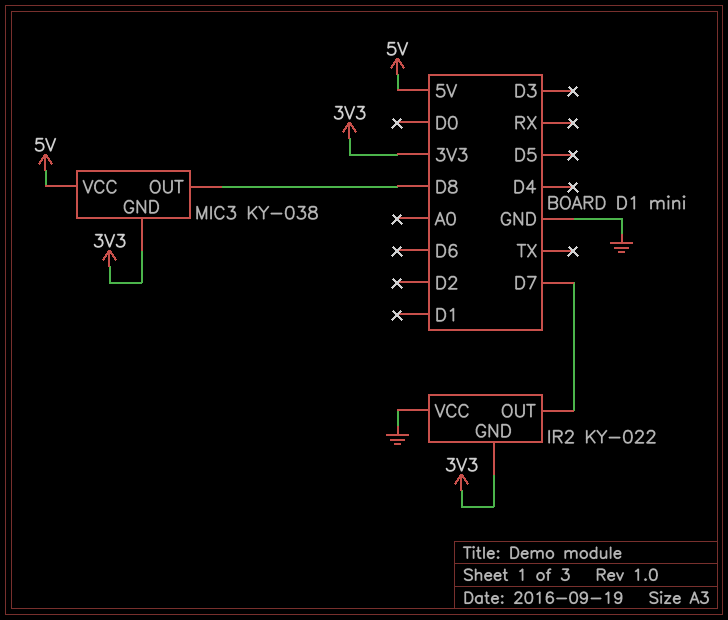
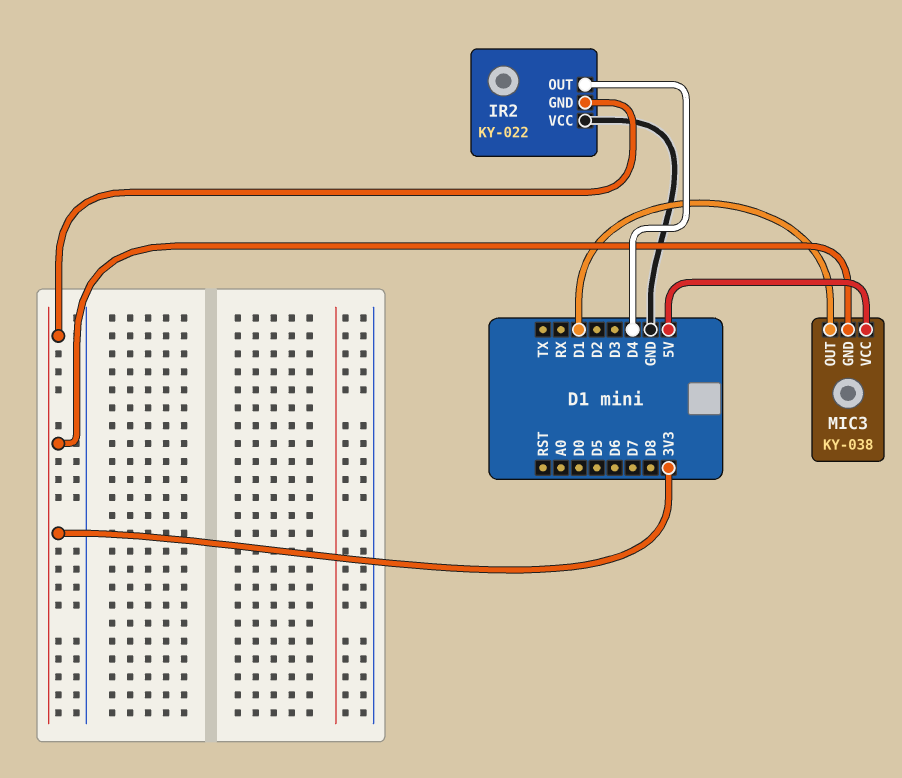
IR2 pin OUT: D7 -> D4
MIC3 pin OUT: D8 -> D1

